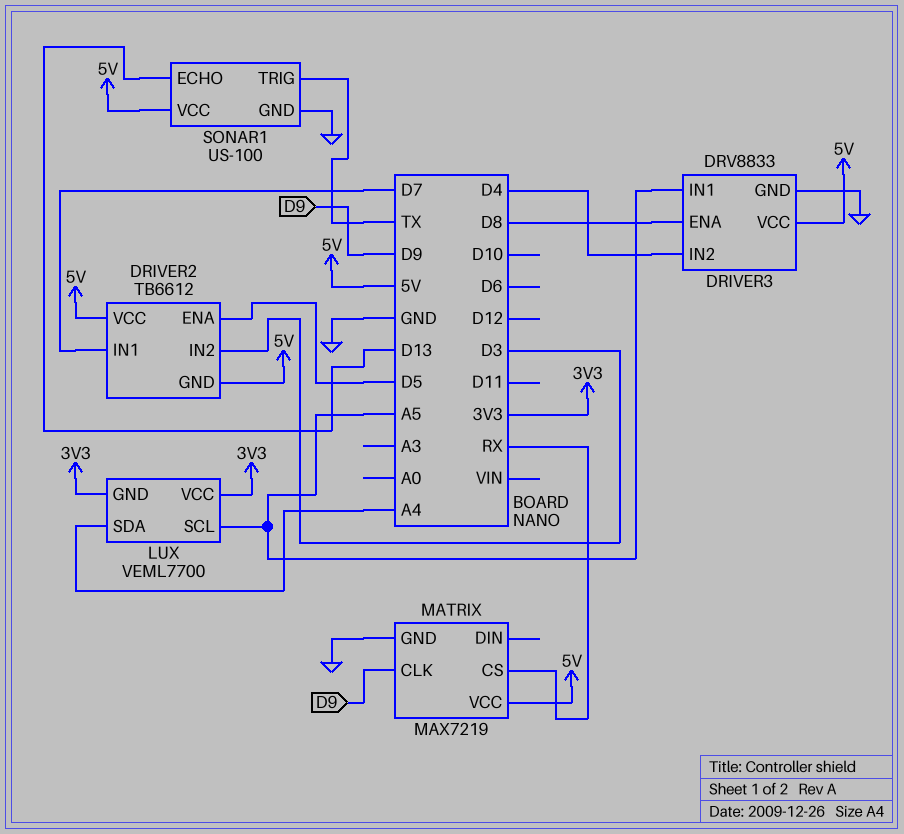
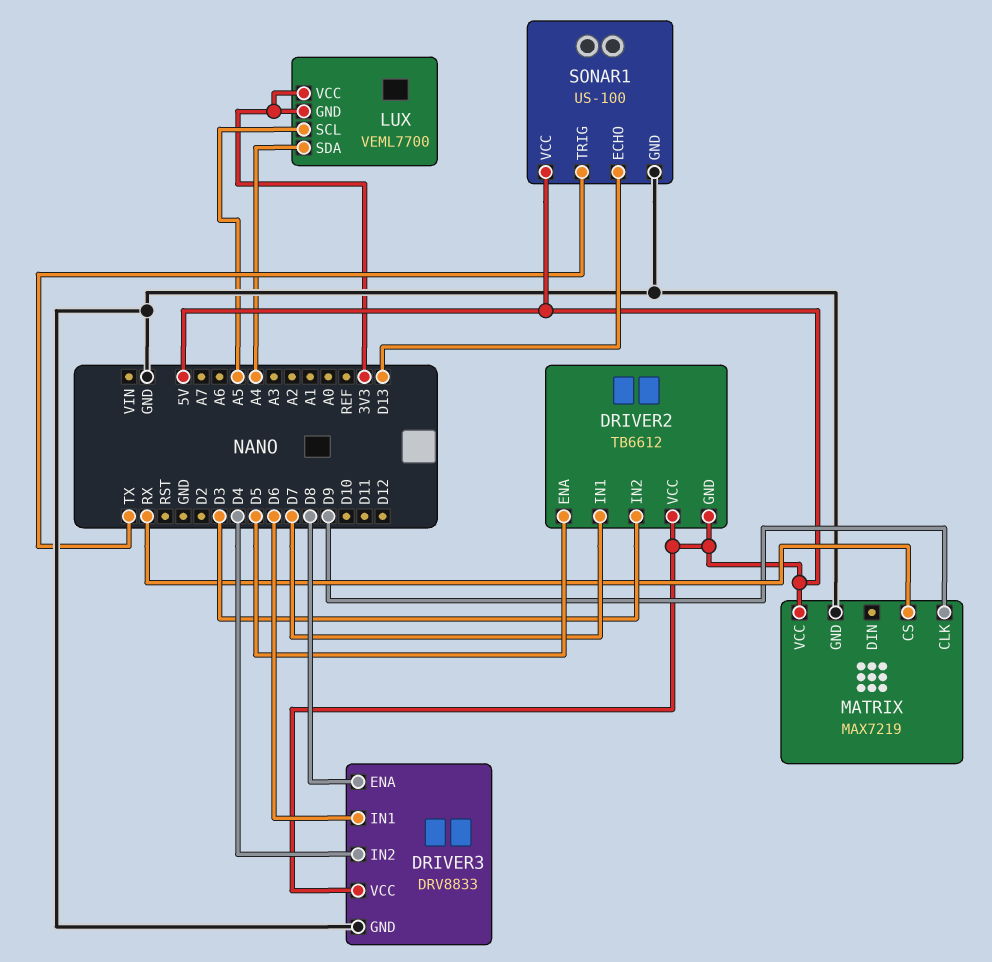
DRIVER3 pin IN1: A5 -> D6

